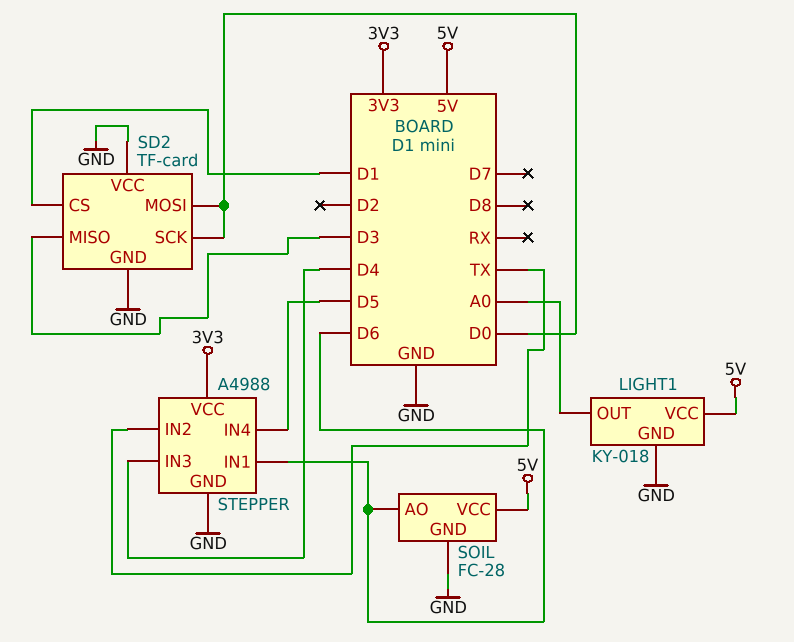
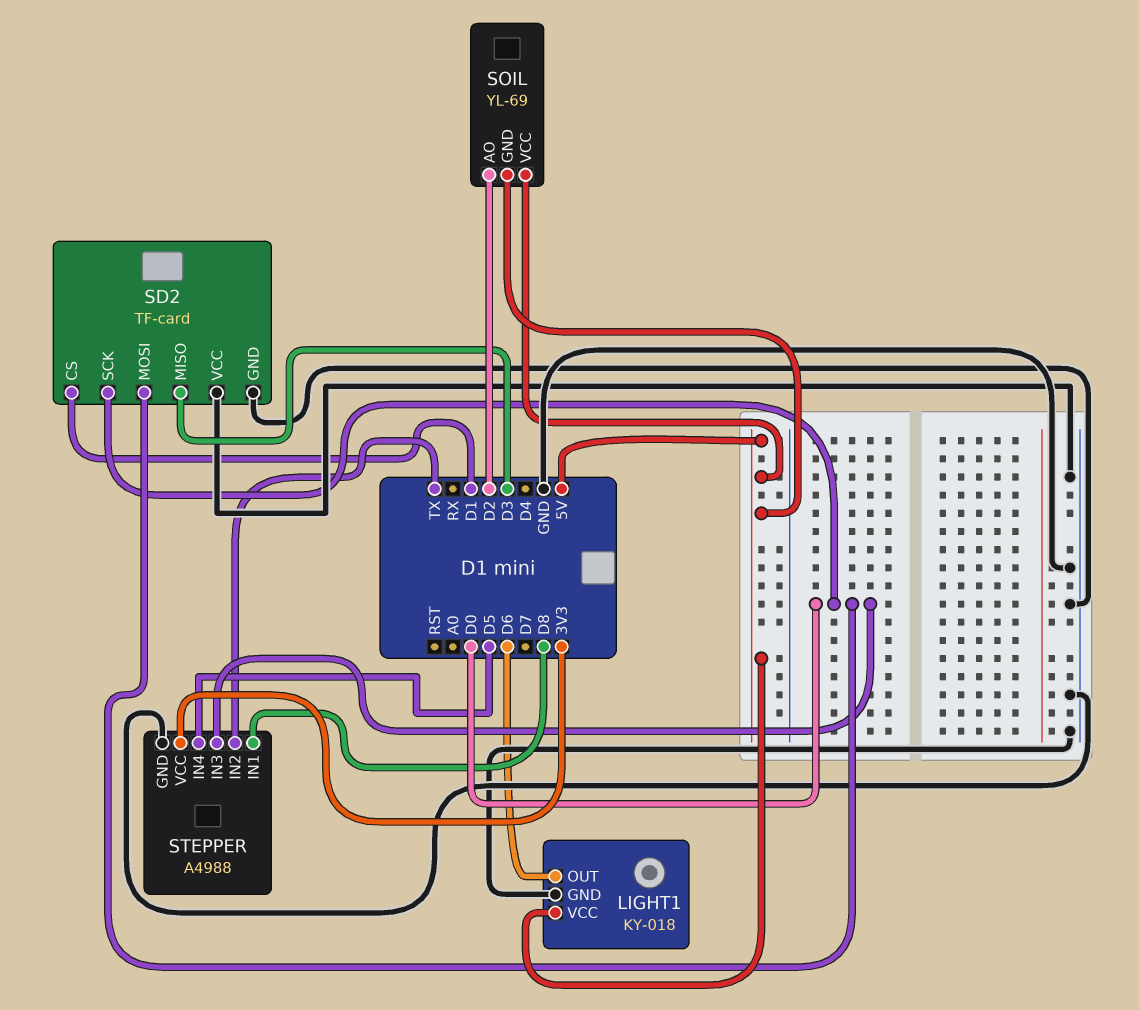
LIGHT1 pin OUT: A0 -> D6
SOIL: FC-28 -> YL-69
SOIL pin AO: D6 -> D2
SOIL pin GND: GND -> 5V
STEPPER pin IN1: D6 -> D8
STEPPER pin IN3: D4 -> D0

